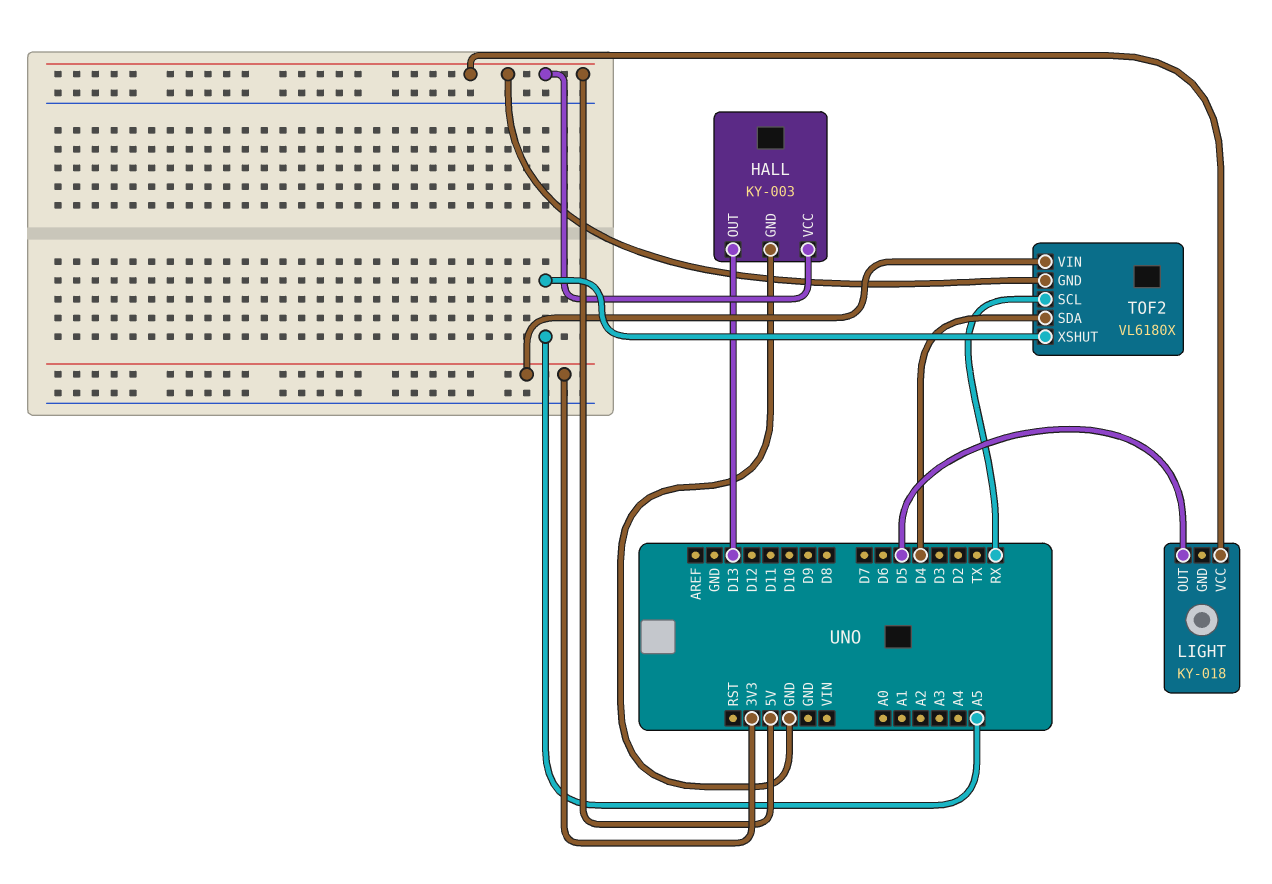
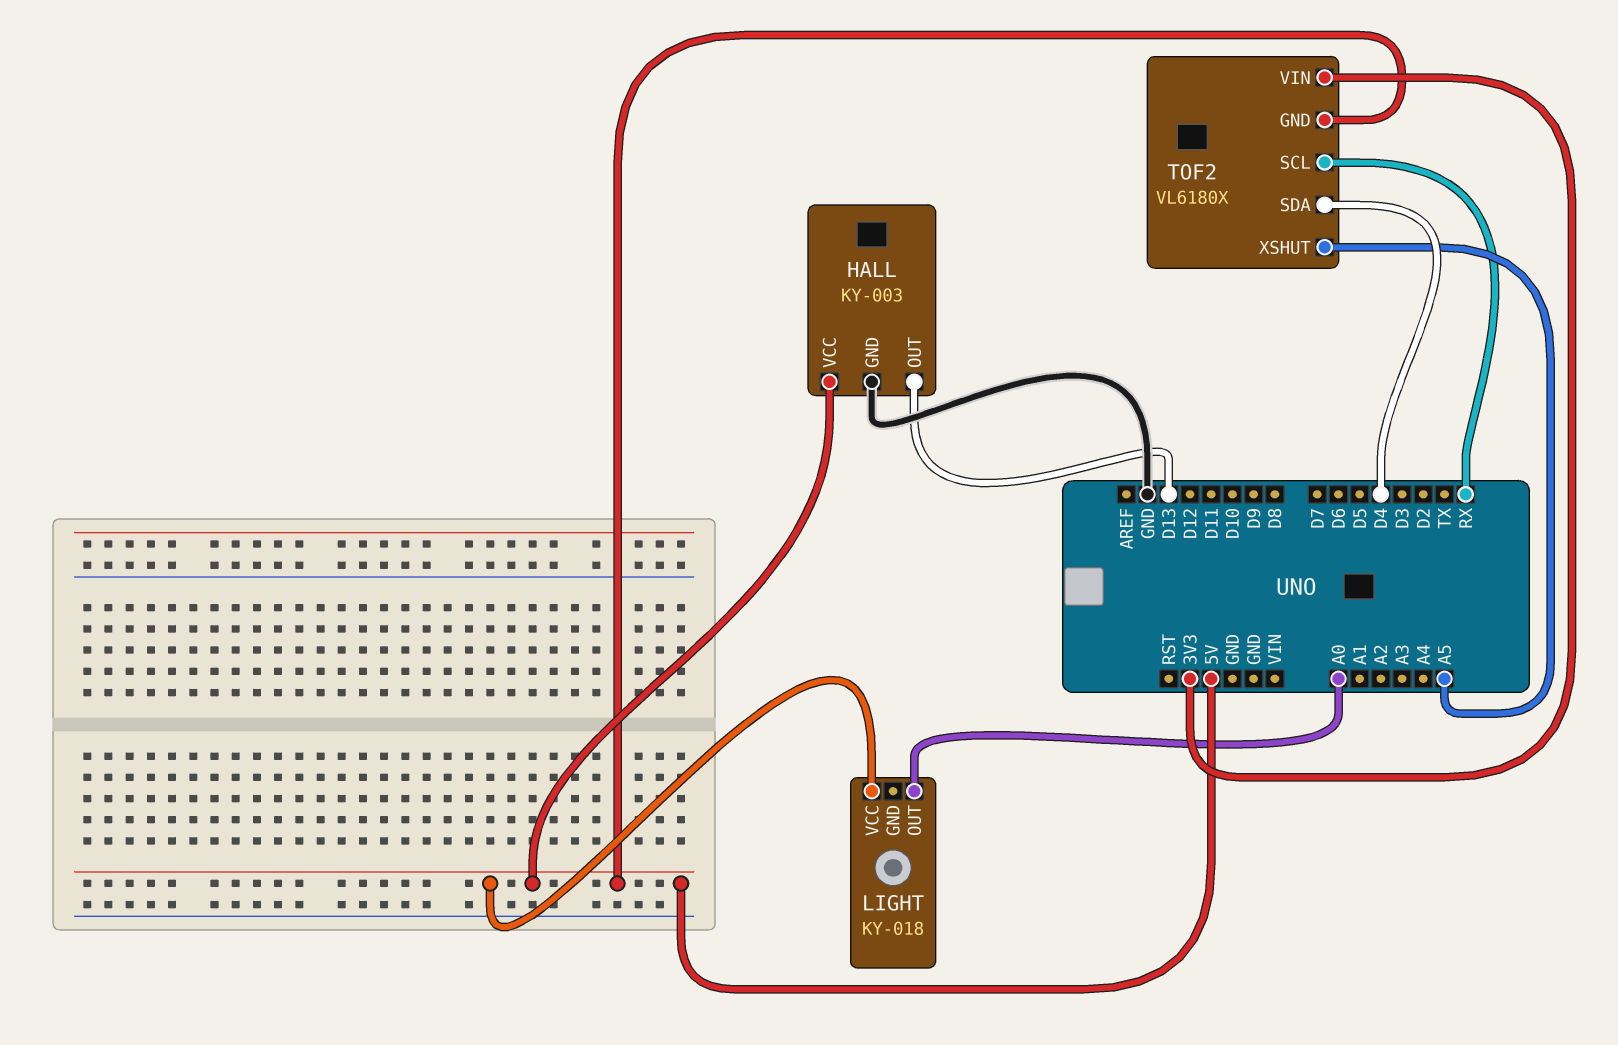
LIGHT pin OUT: D5 -> A0

